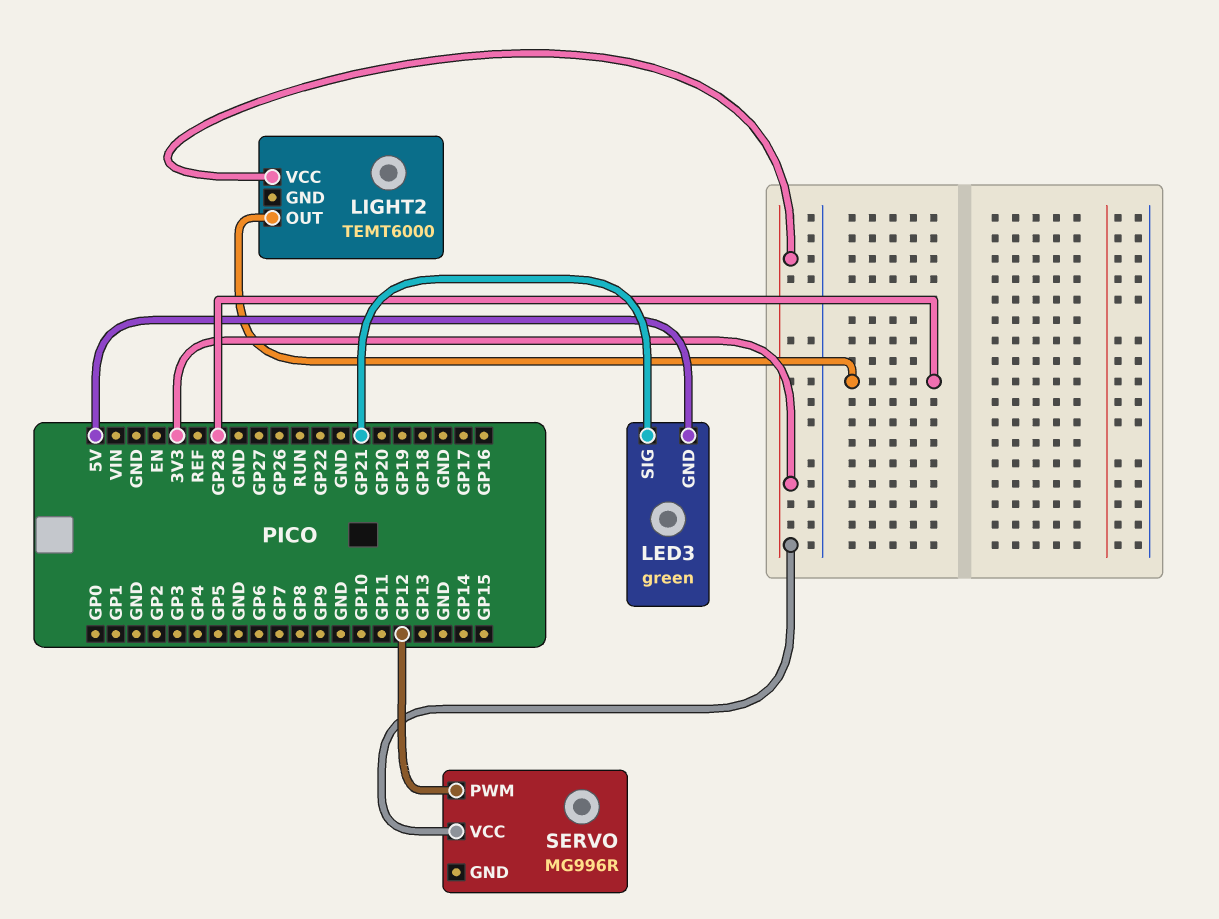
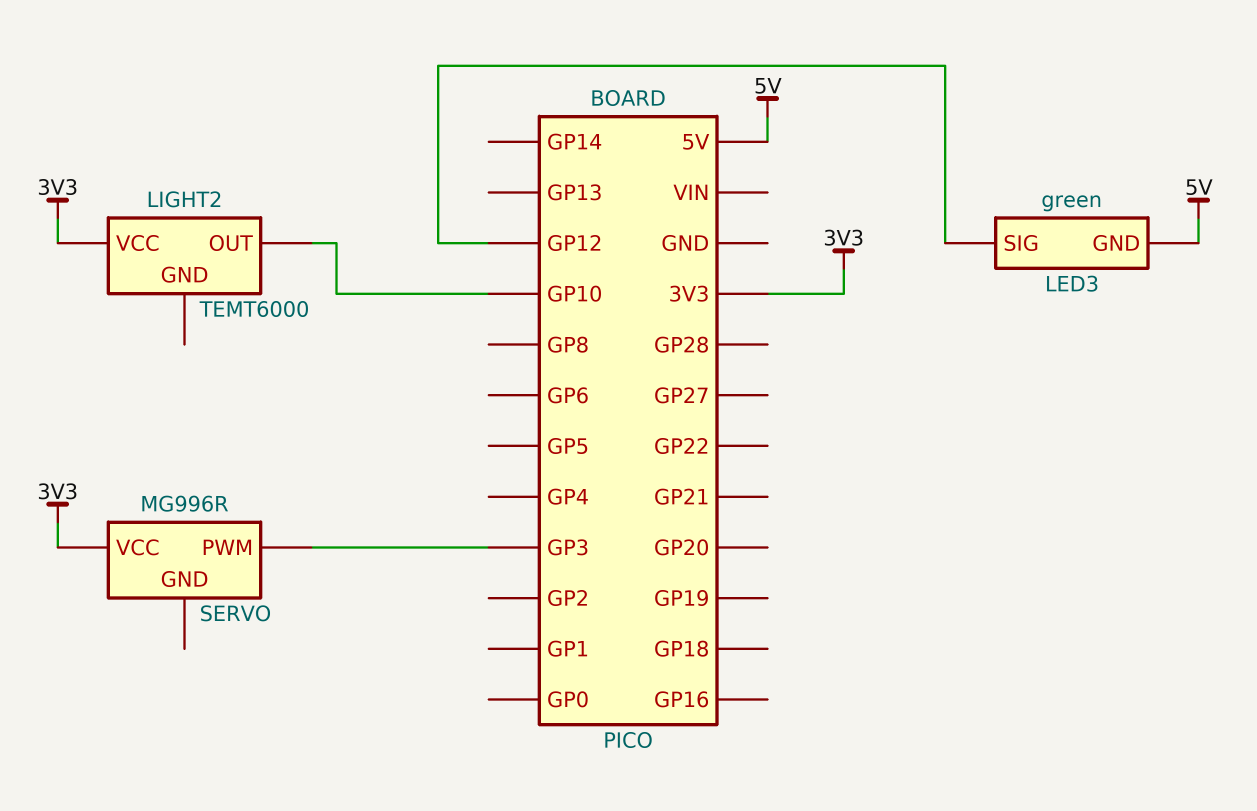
LED3 pin SIG: GP21 -> GP12
LIGHT2 pin OUT: GP28 -> GP10
SERVO pin PWM: GP12 -> GP3

